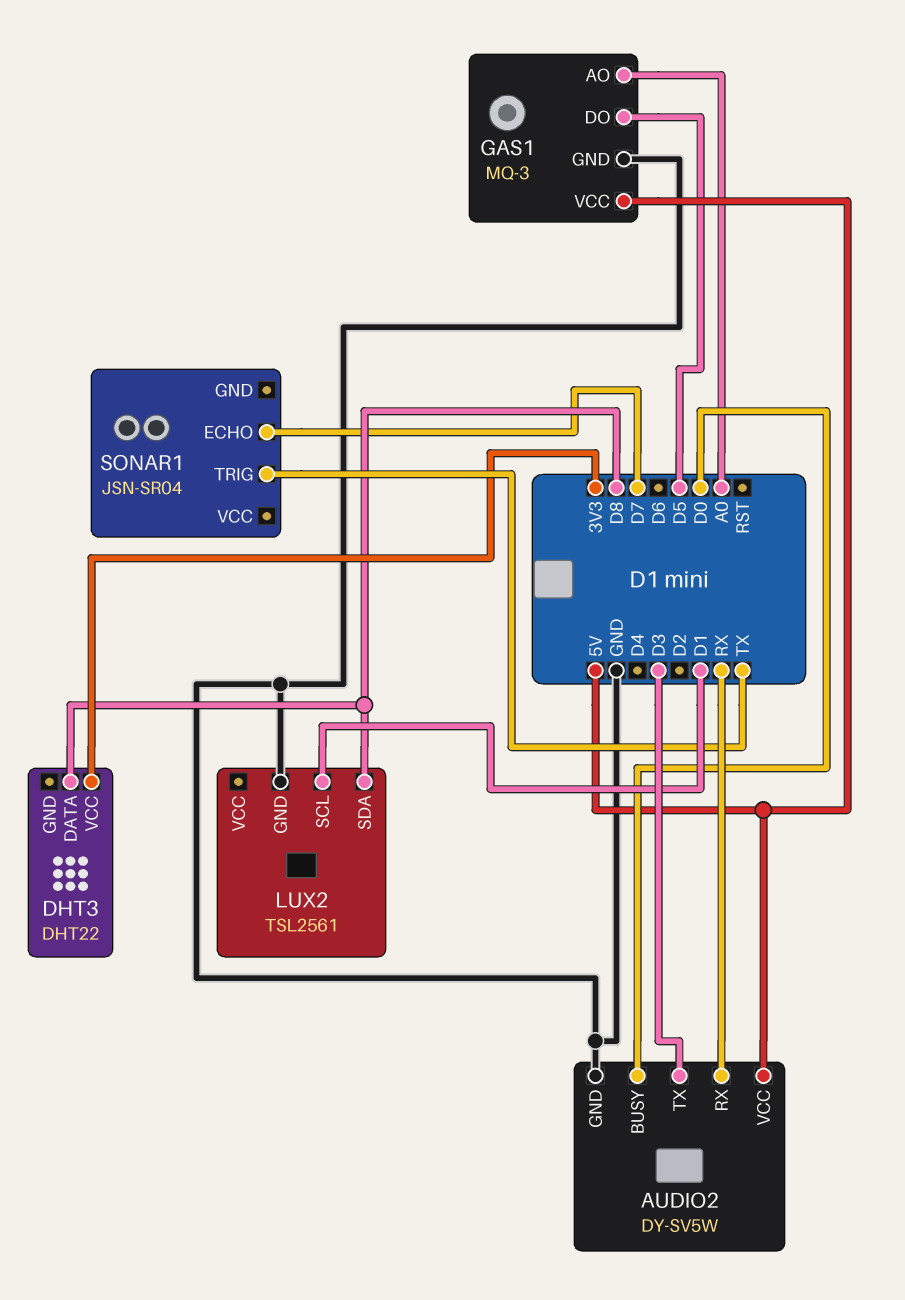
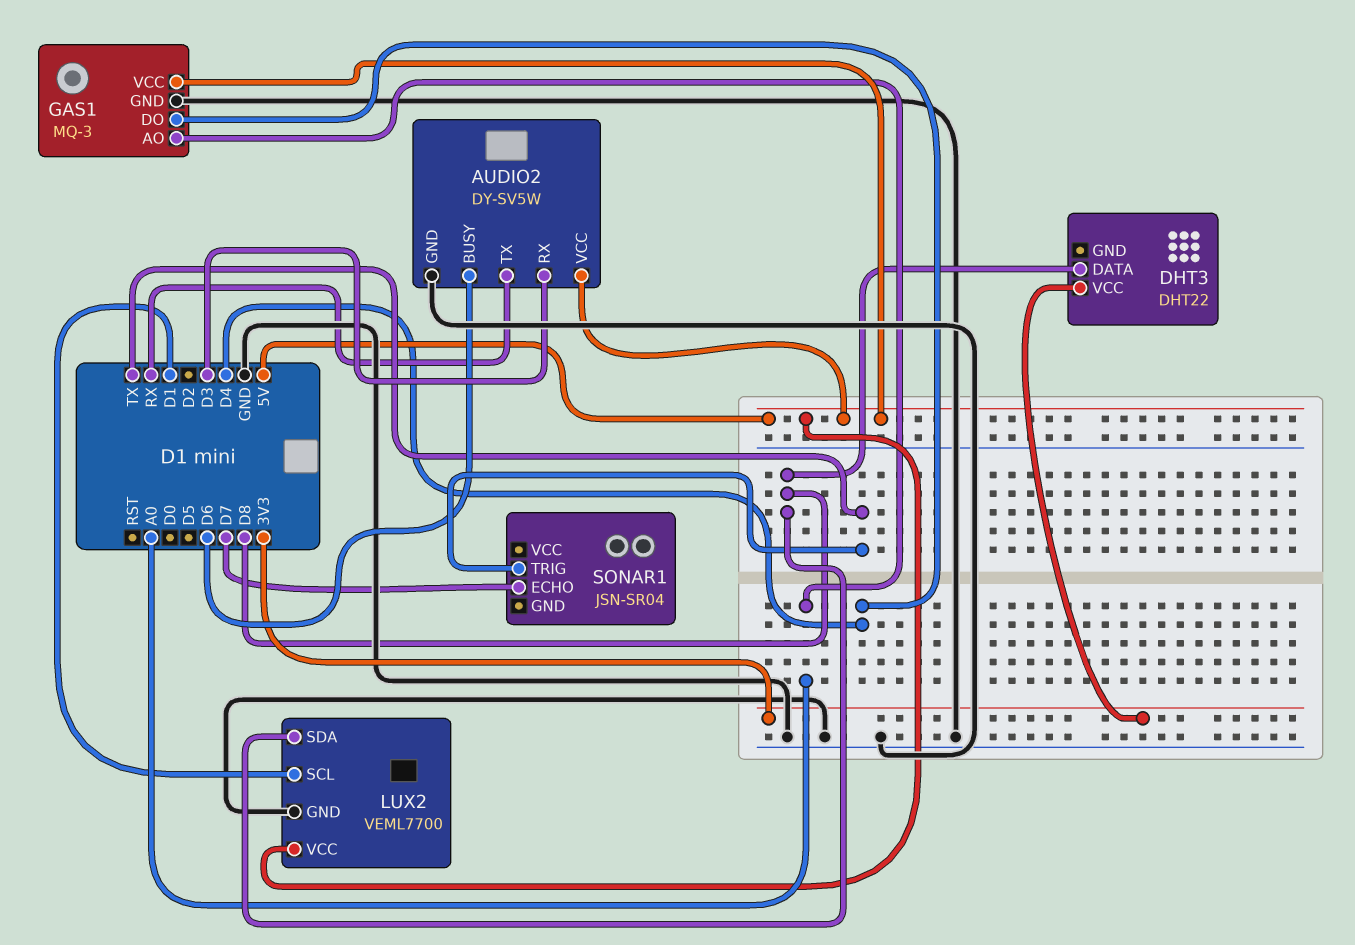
AUDIO2 pin BUSY: D0 -> D6
AUDIO2 pin RX: RX -> D3
AUDIO2 pin TX: D3 -> RX
GAS1 pin DO: D5 -> D4
LUX2: TSL2561 -> VEML7700
LUX2 pin VCC: none -> 5V

